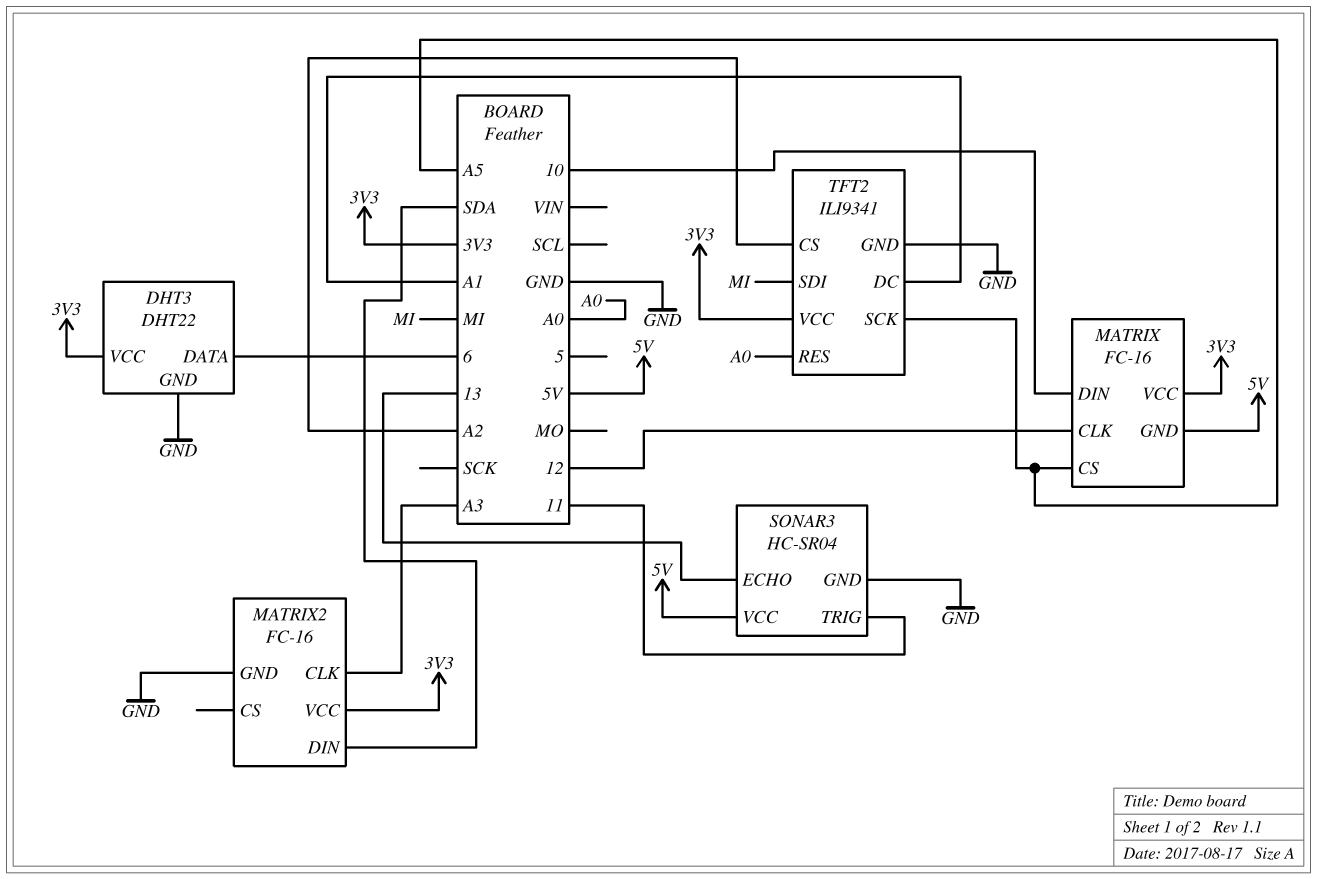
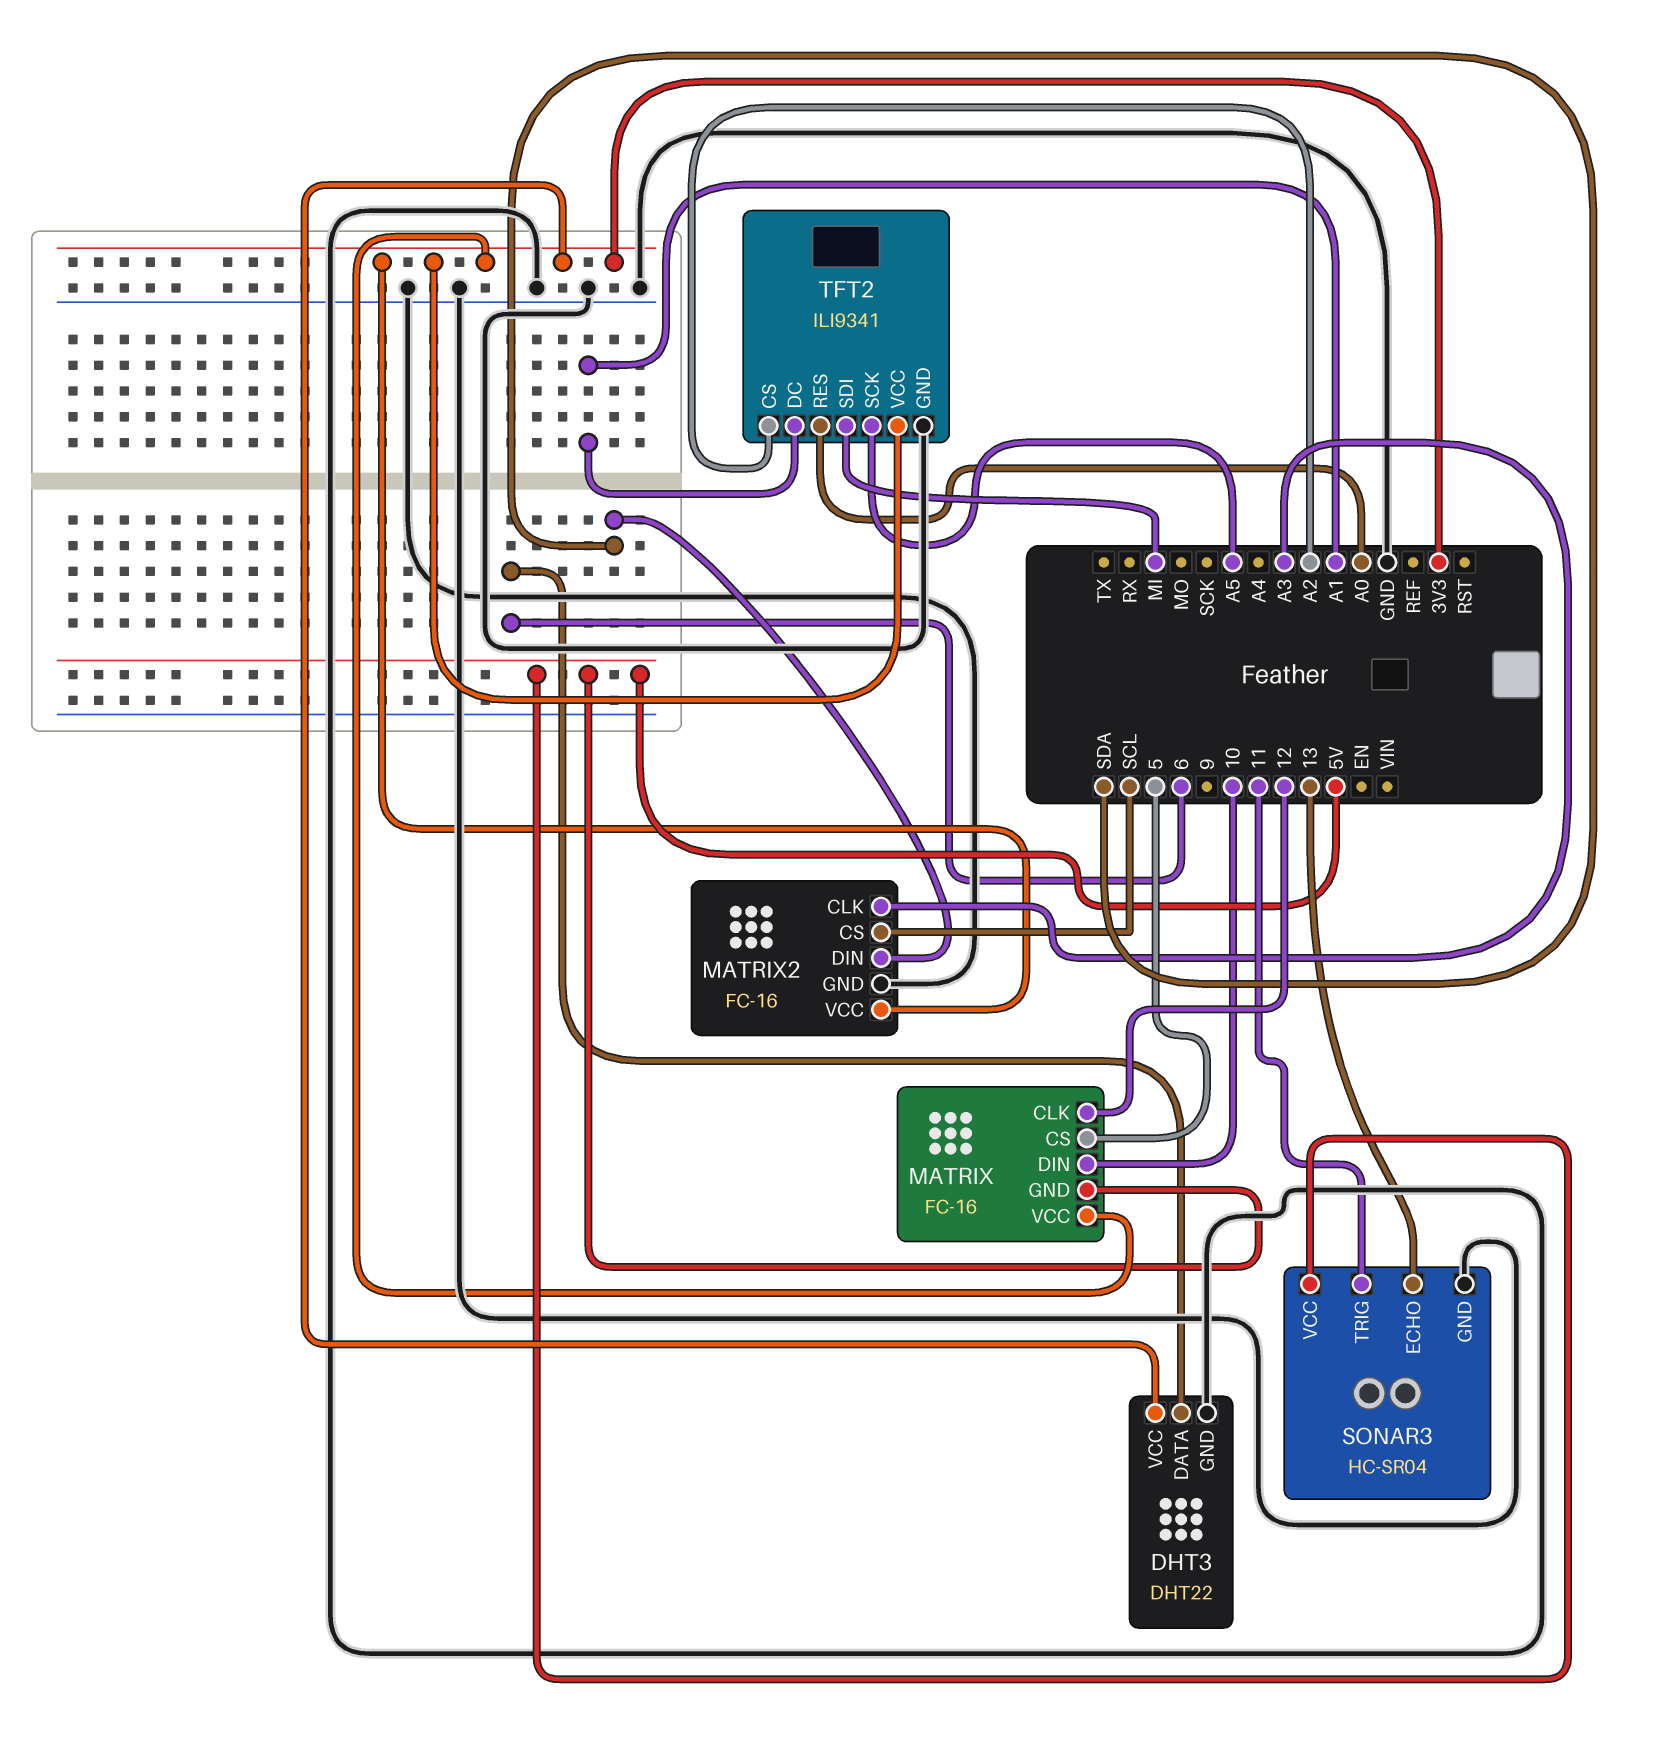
MATRIX pin CS: A5 -> 5
MATRIX2 pin CS: none -> SCL

